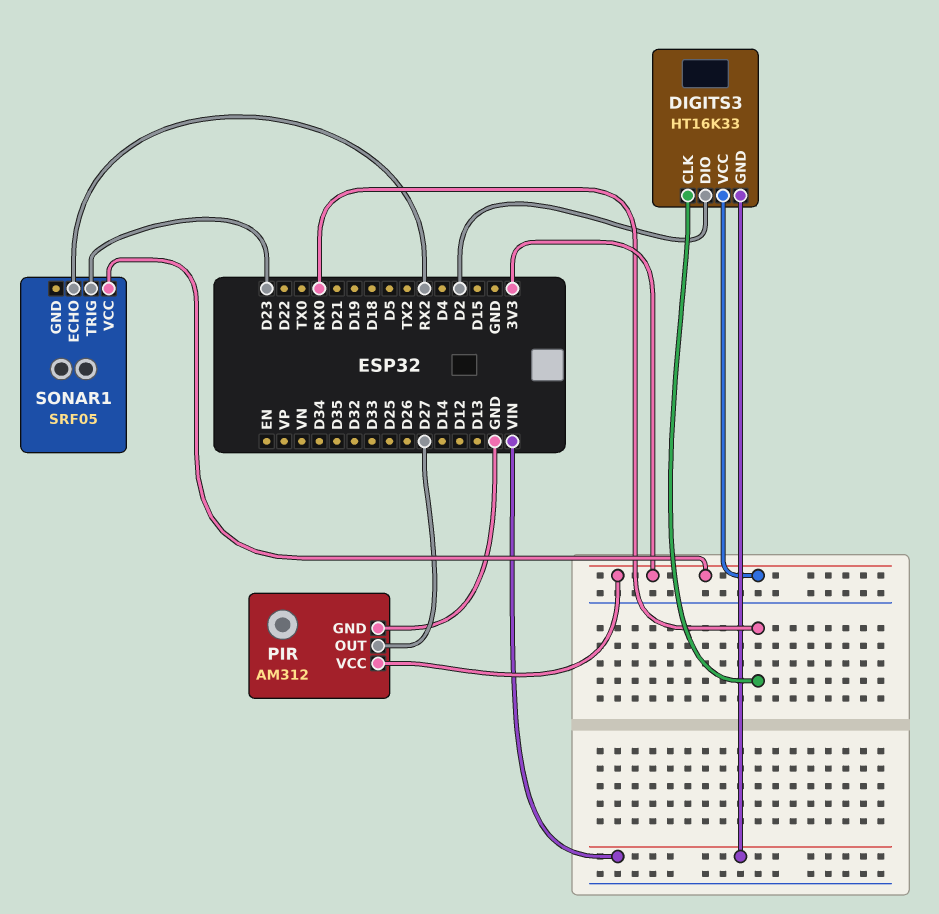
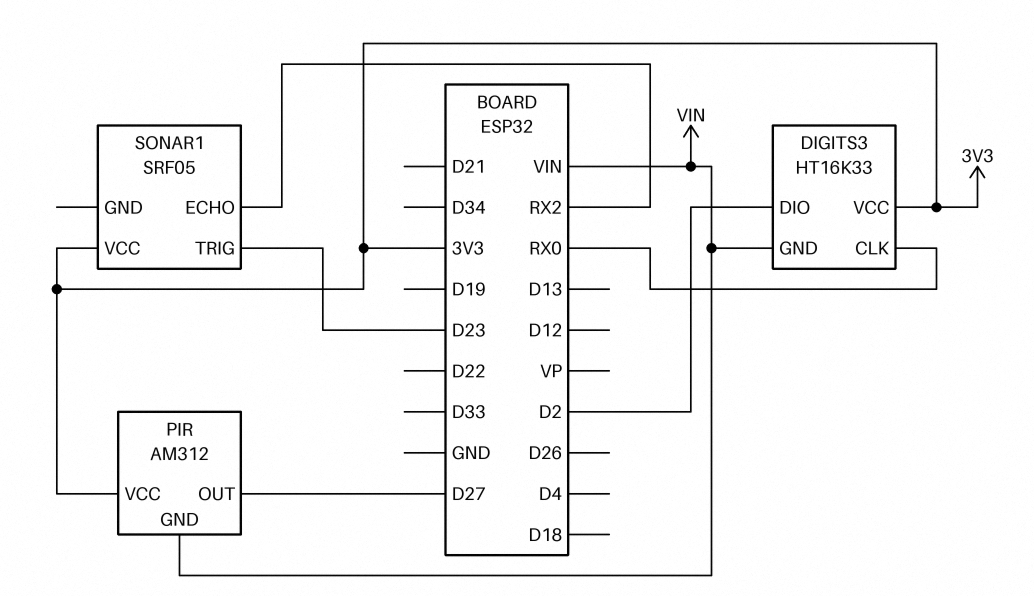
PIR pin GND: GND -> VIN

